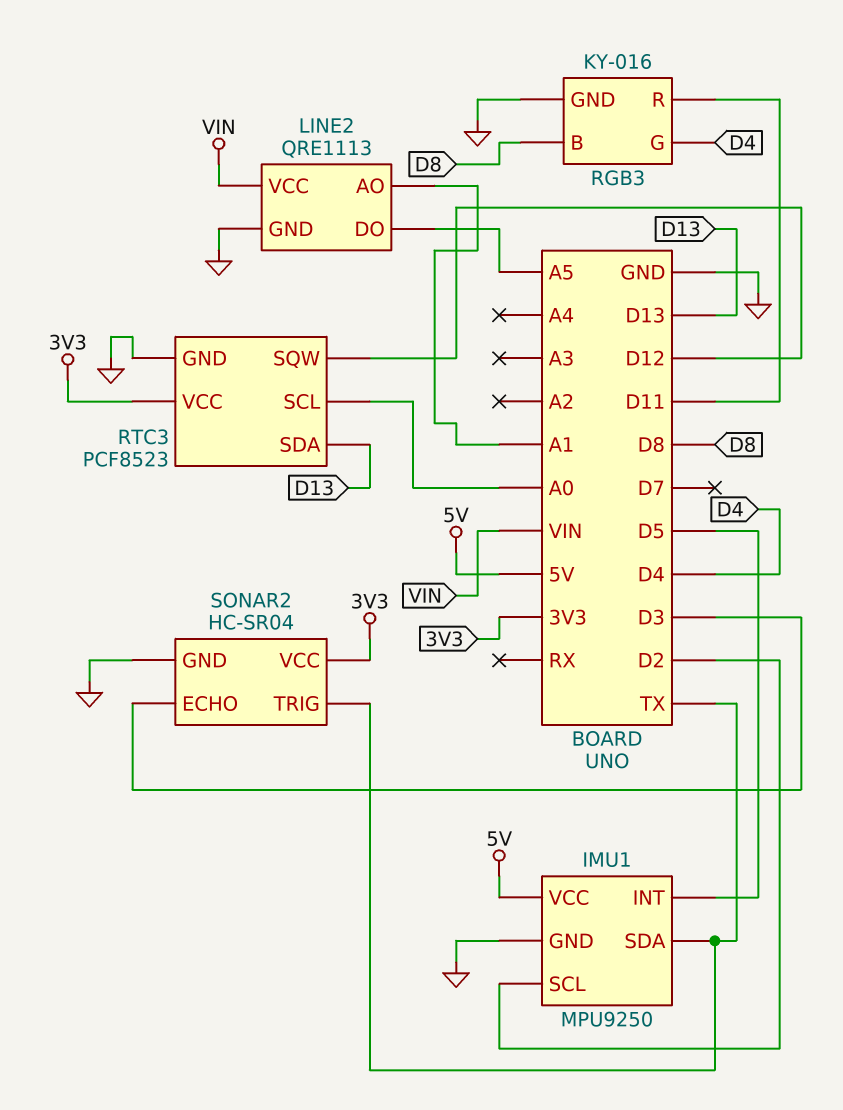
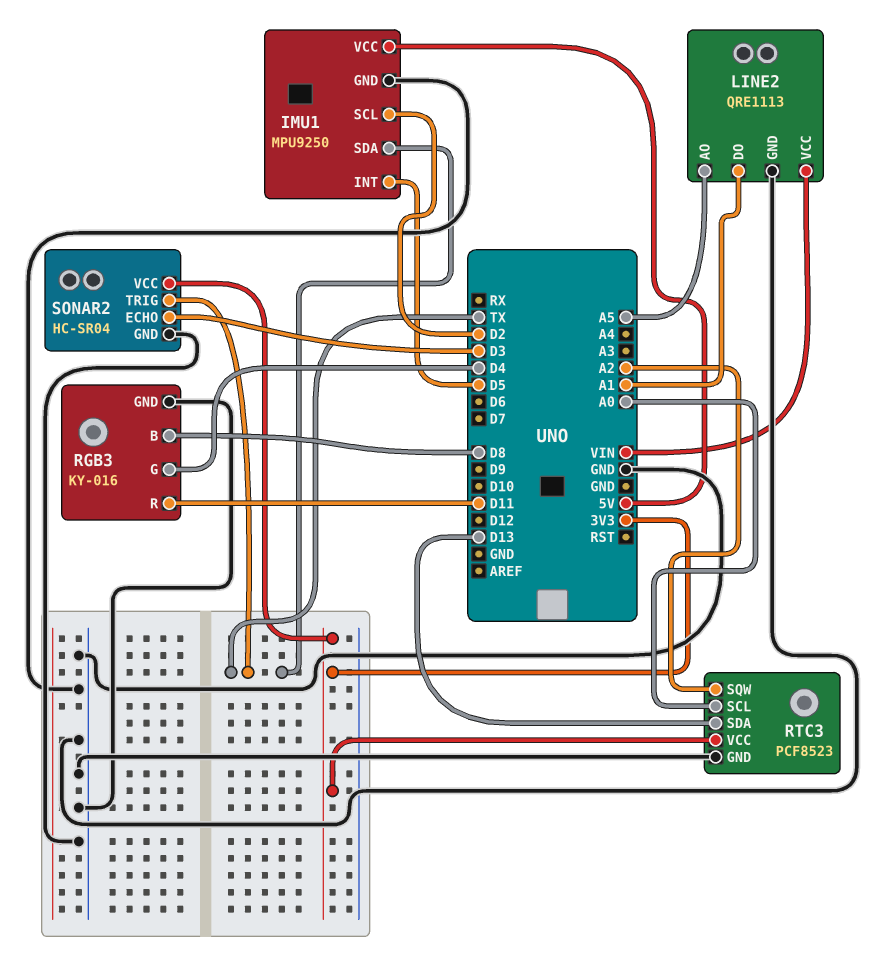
LINE2 pin AO: A1 -> A5
LINE2 pin DO: A5 -> A1
RTC3 pin SQW: D12 -> A2

